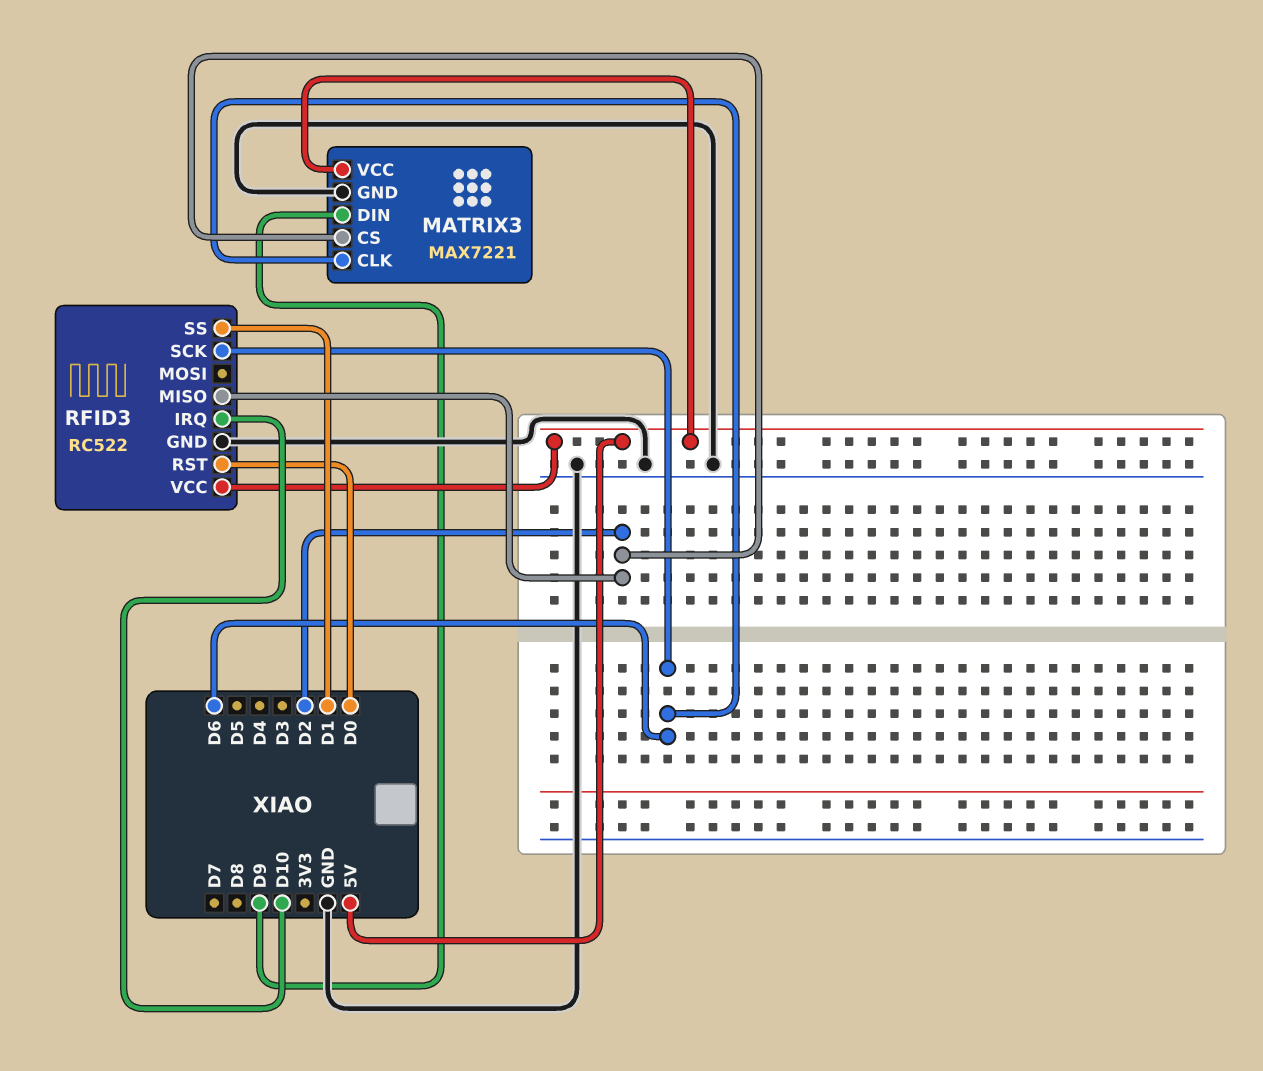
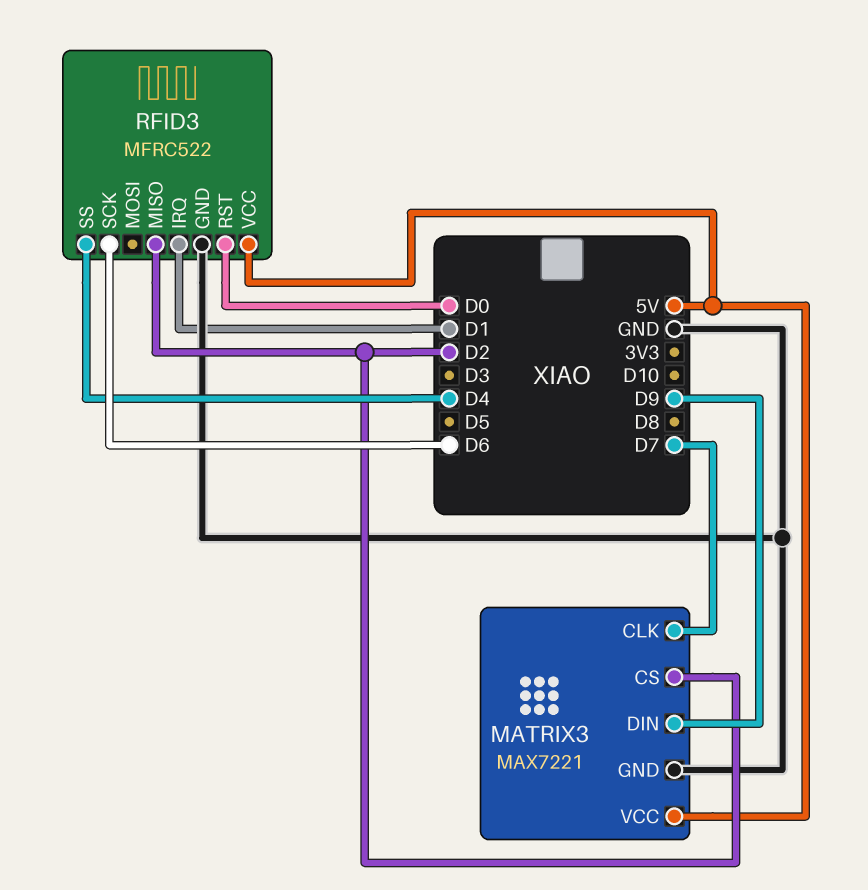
MATRIX3 pin CLK: D6 -> D7
RFID3: RC522 -> MFRC522
RFID3 pin IRQ: D10 -> D1
RFID3 pin SS: D1 -> D4

